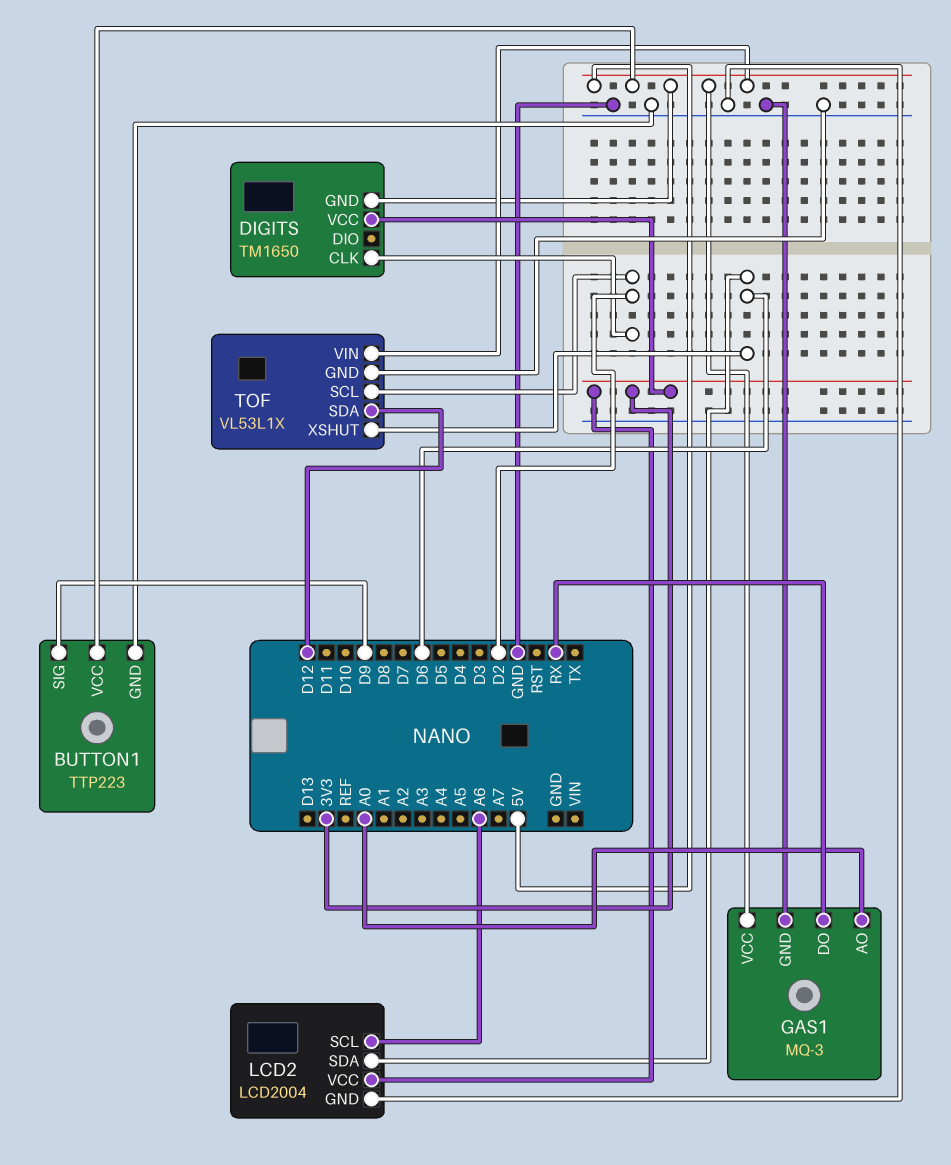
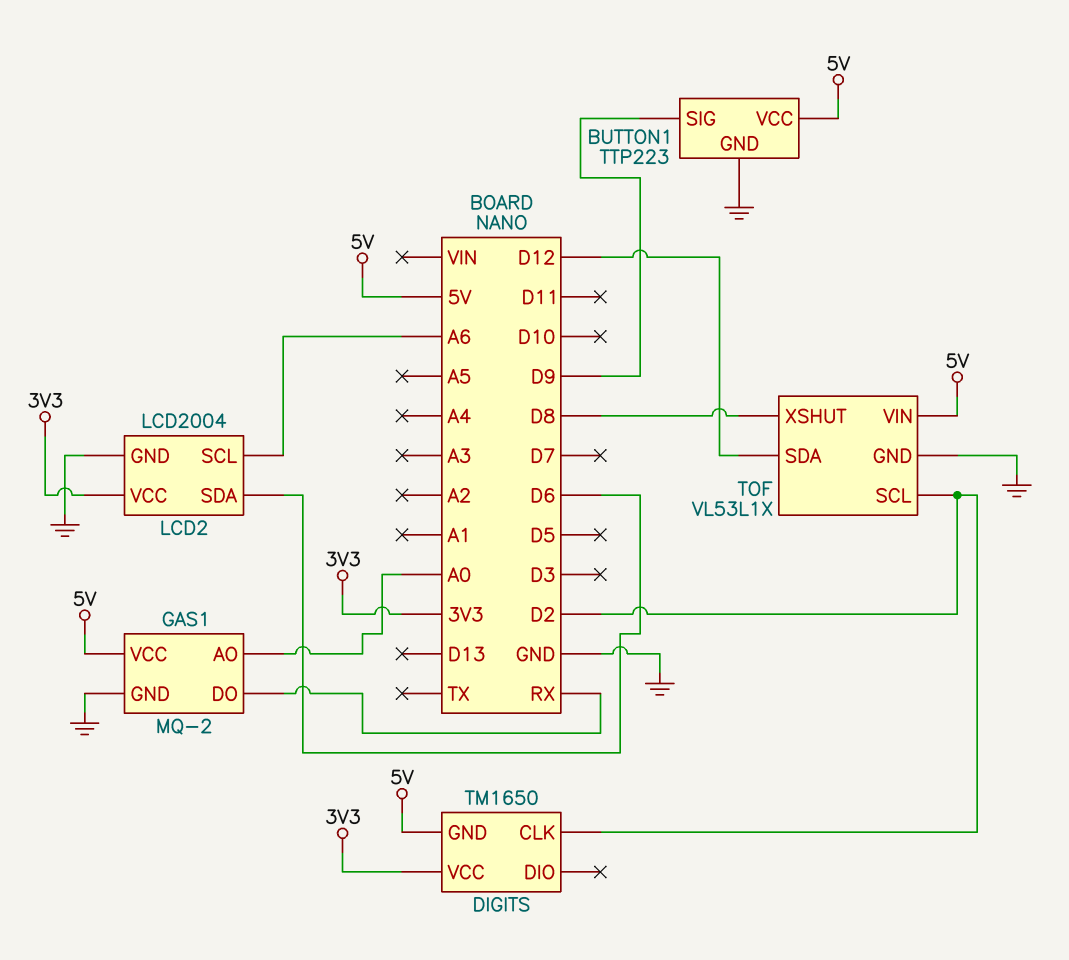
GAS1: MQ-3 -> MQ-2
TOF pin XSHUT: D6 -> D8

